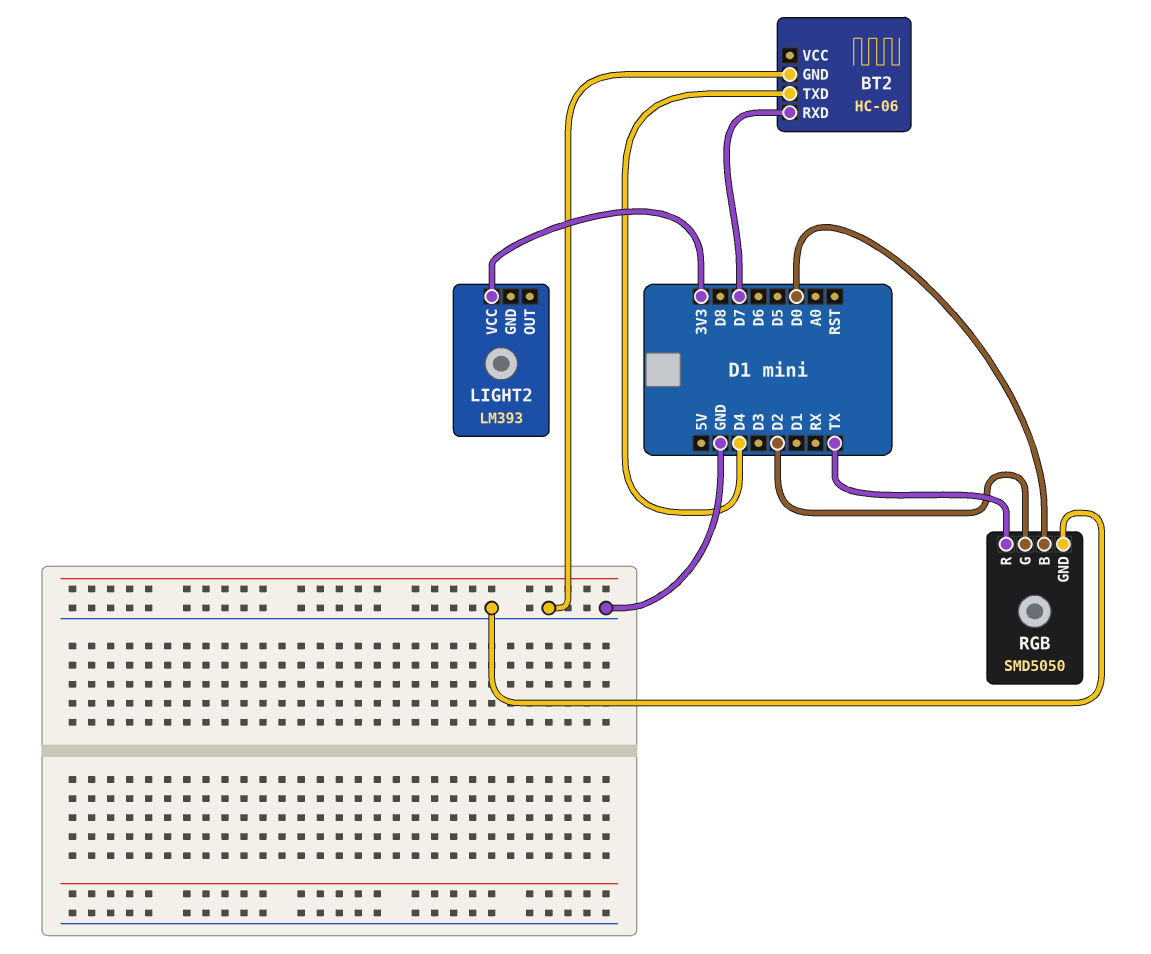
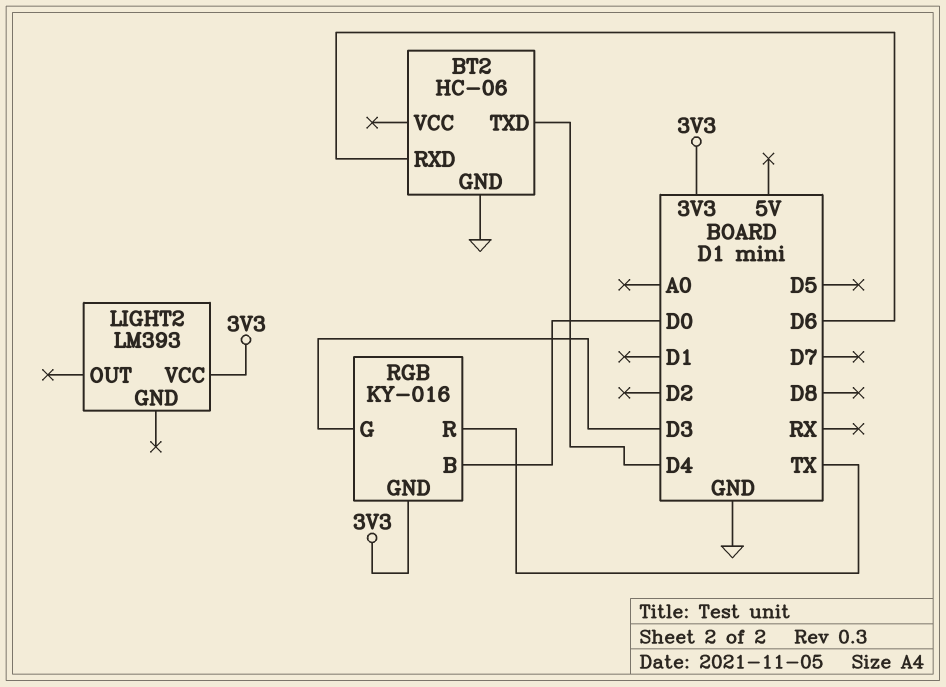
BT2 pin RXD: D7 -> D6
RGB: SMD5050 -> KY-016
RGB pin G: D2 -> D3
RGB pin GND: GND -> 3V3

